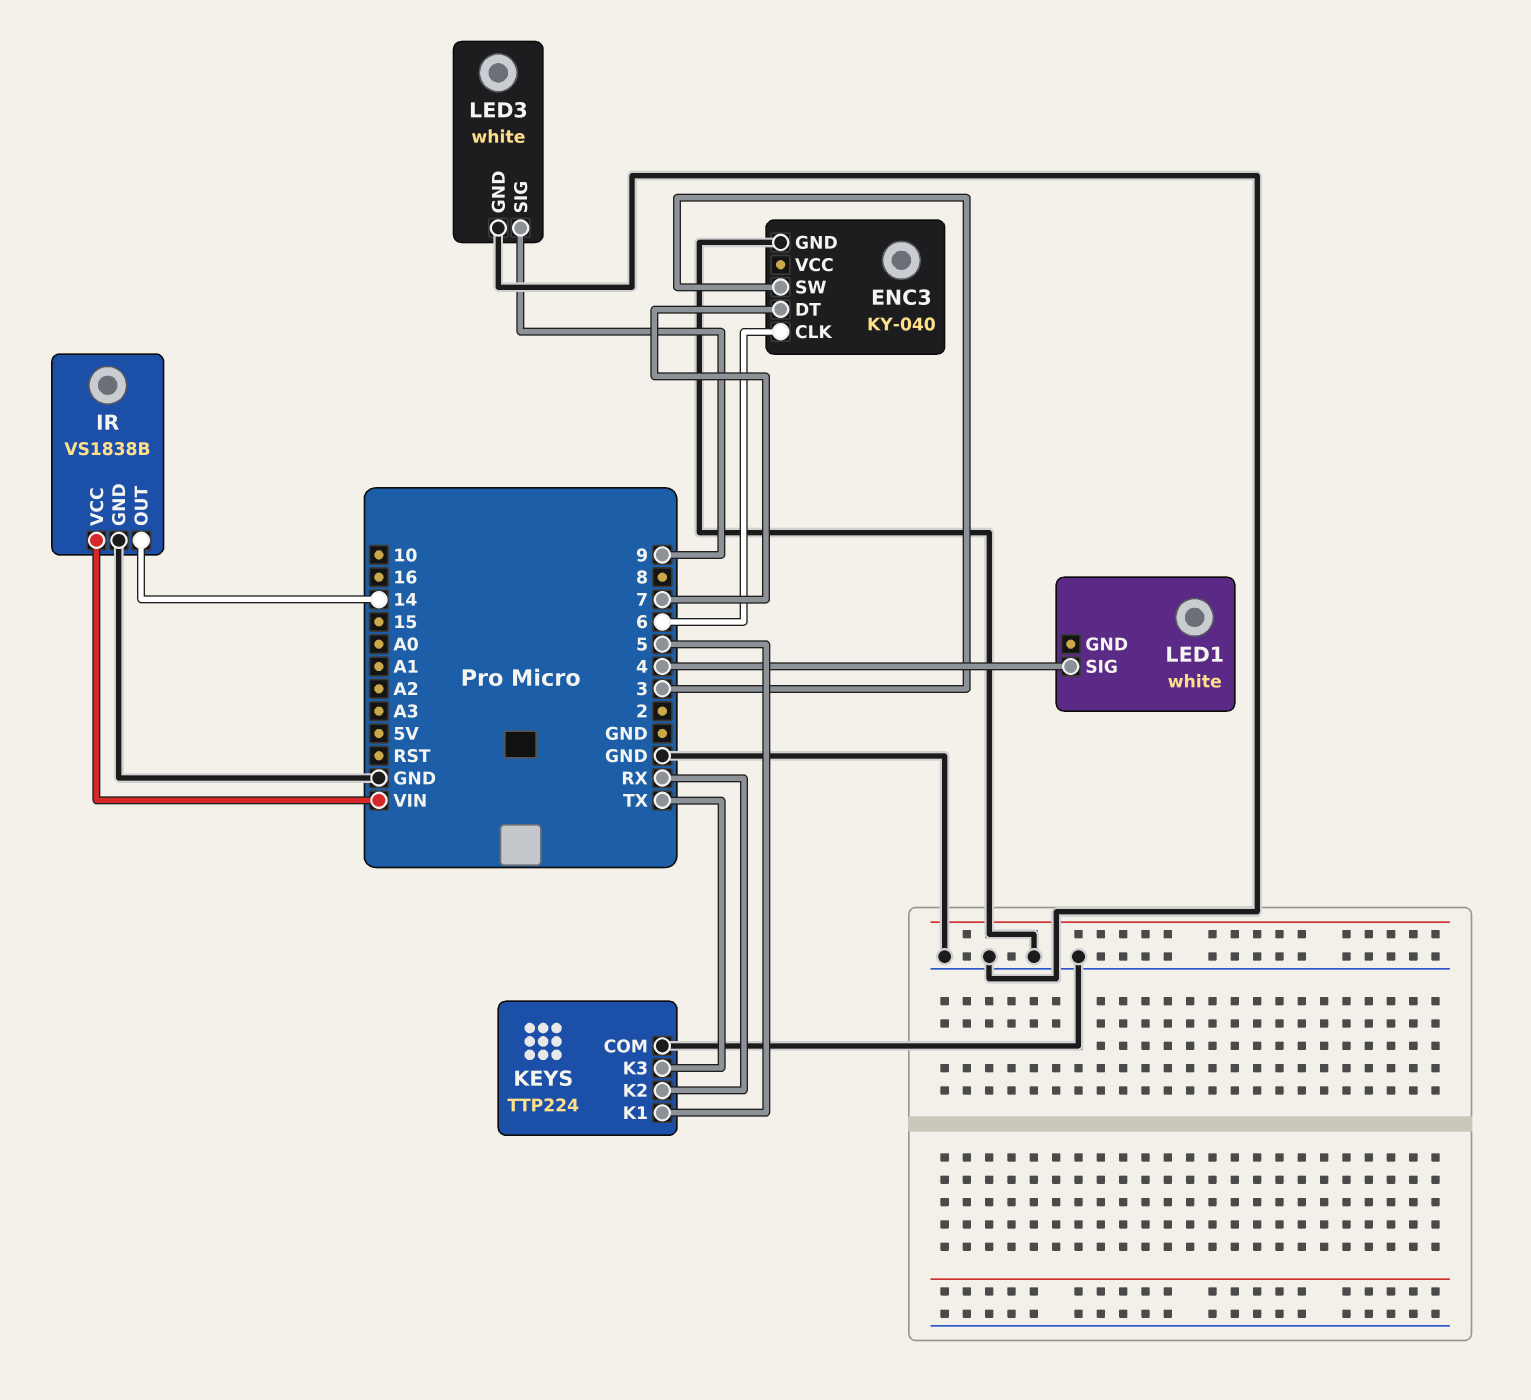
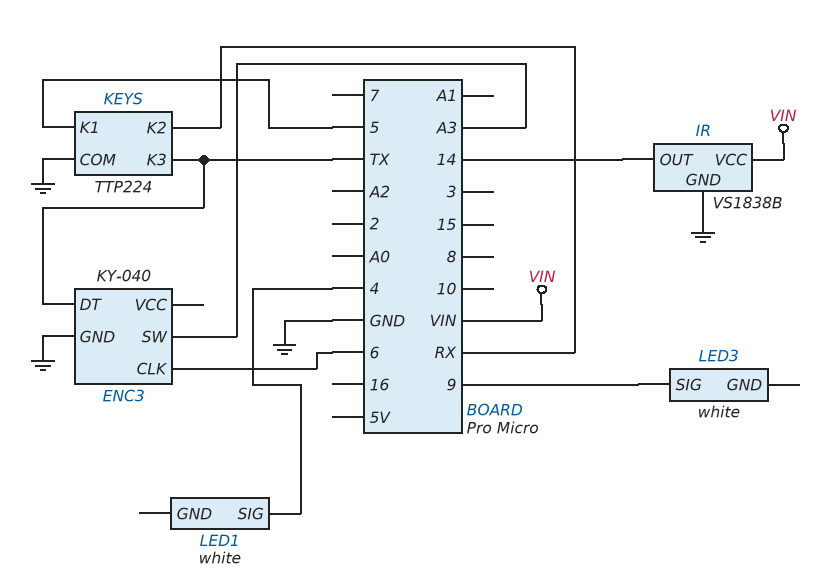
ENC3 pin DT: 7 -> TX
ENC3 pin SW: 3 -> A3
LED3 pin GND: GND -> none

